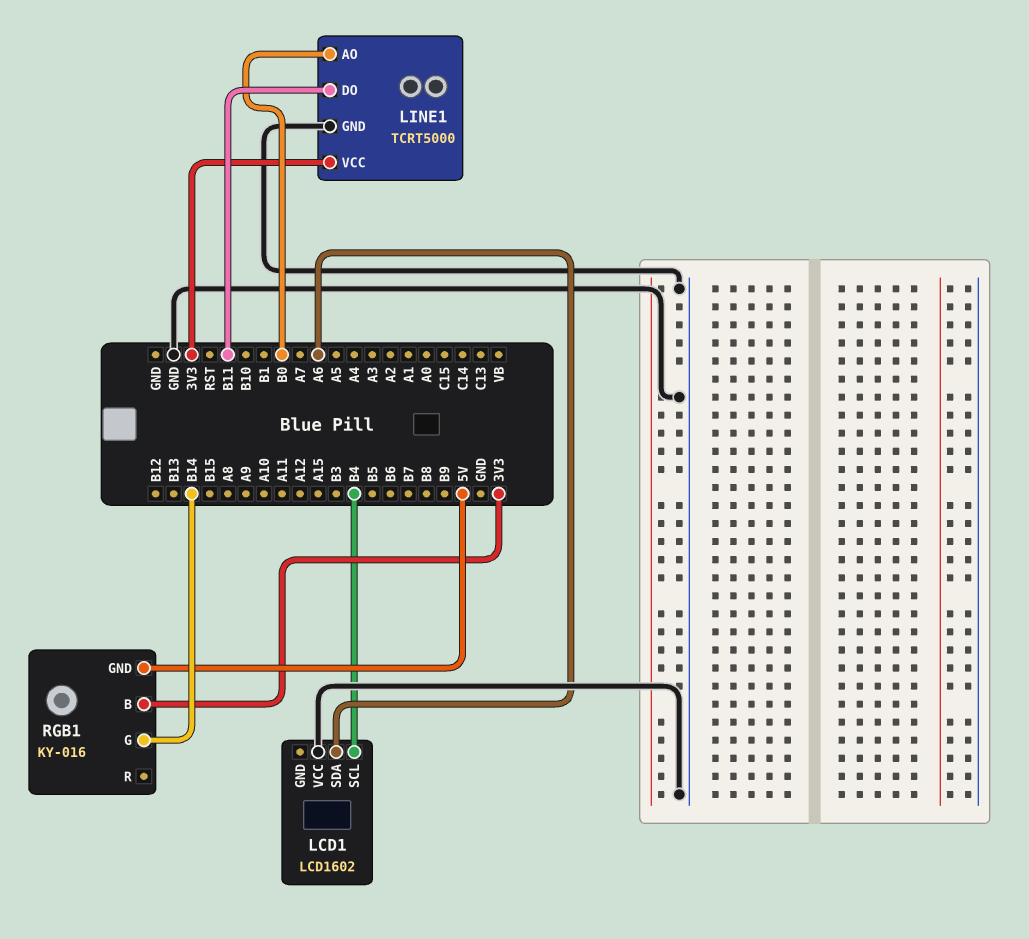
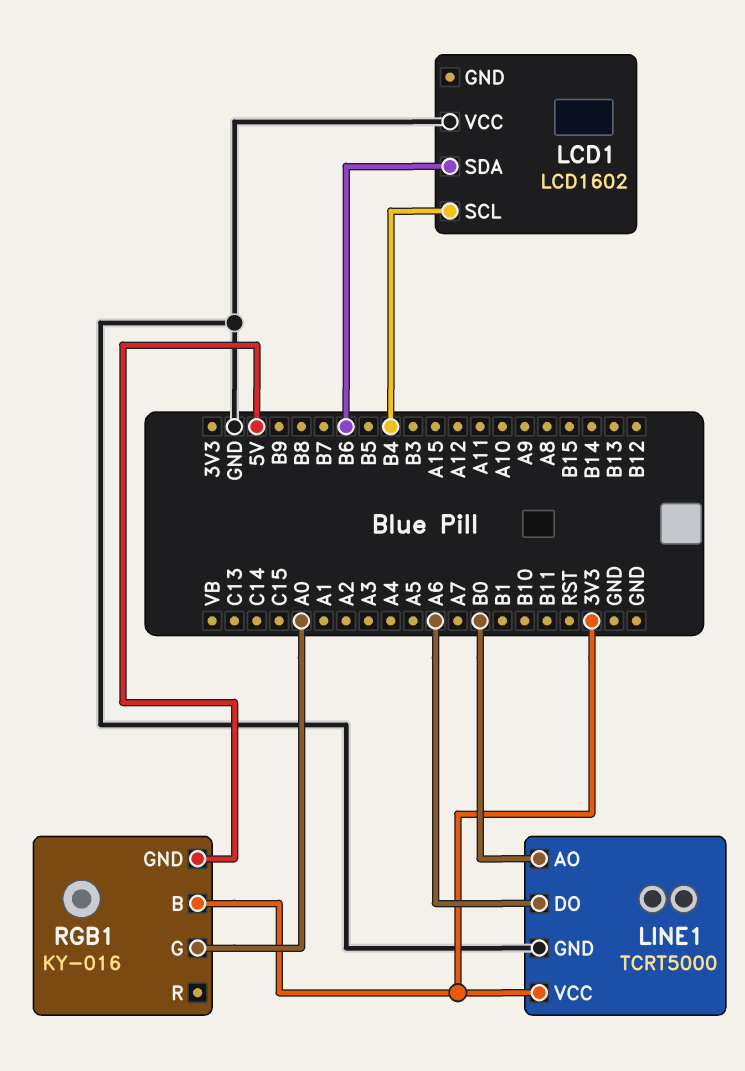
LCD1 pin SDA: A6 -> B6
LINE1 pin DO: B11 -> A6
RGB1 pin G: B14 -> A0

